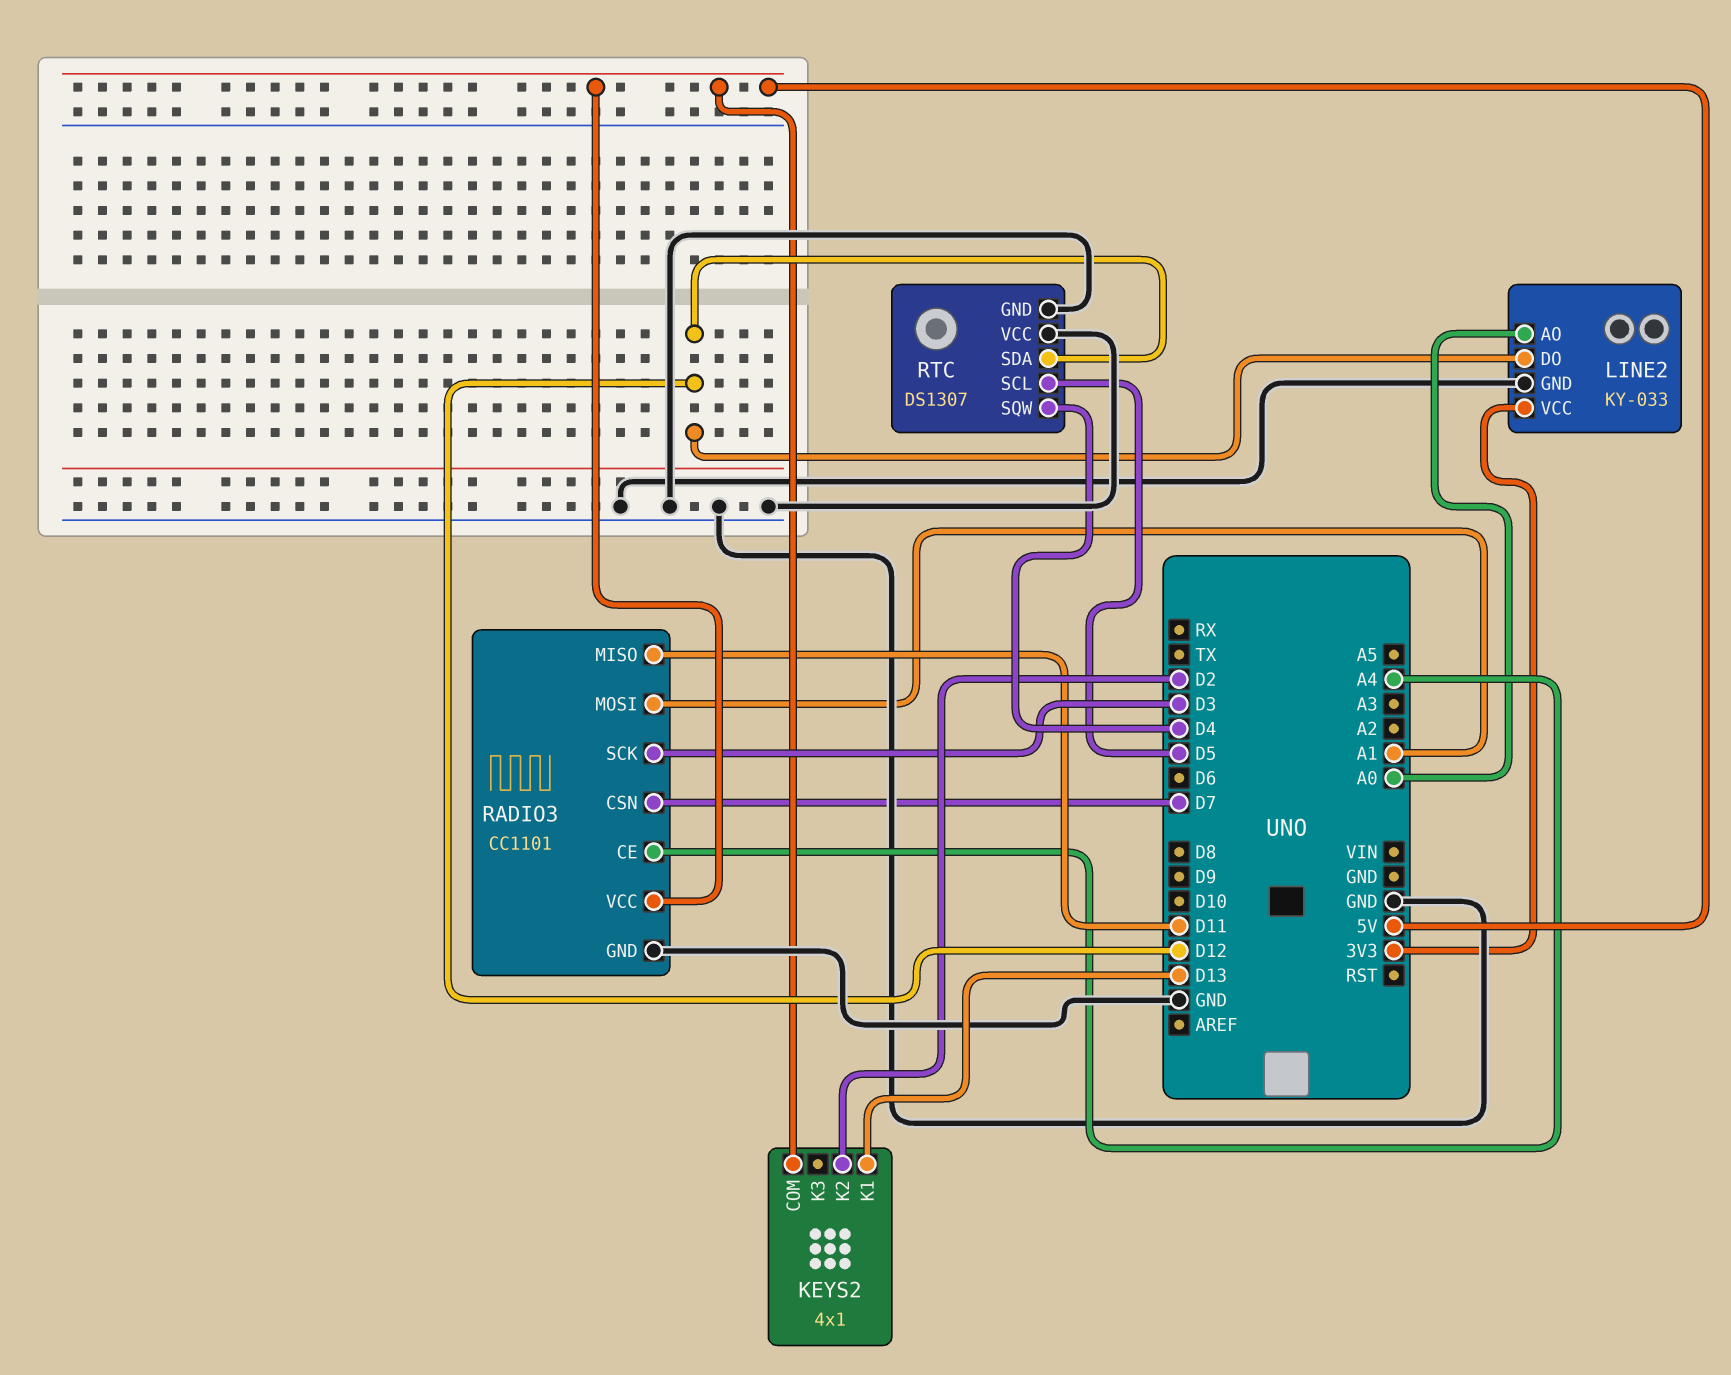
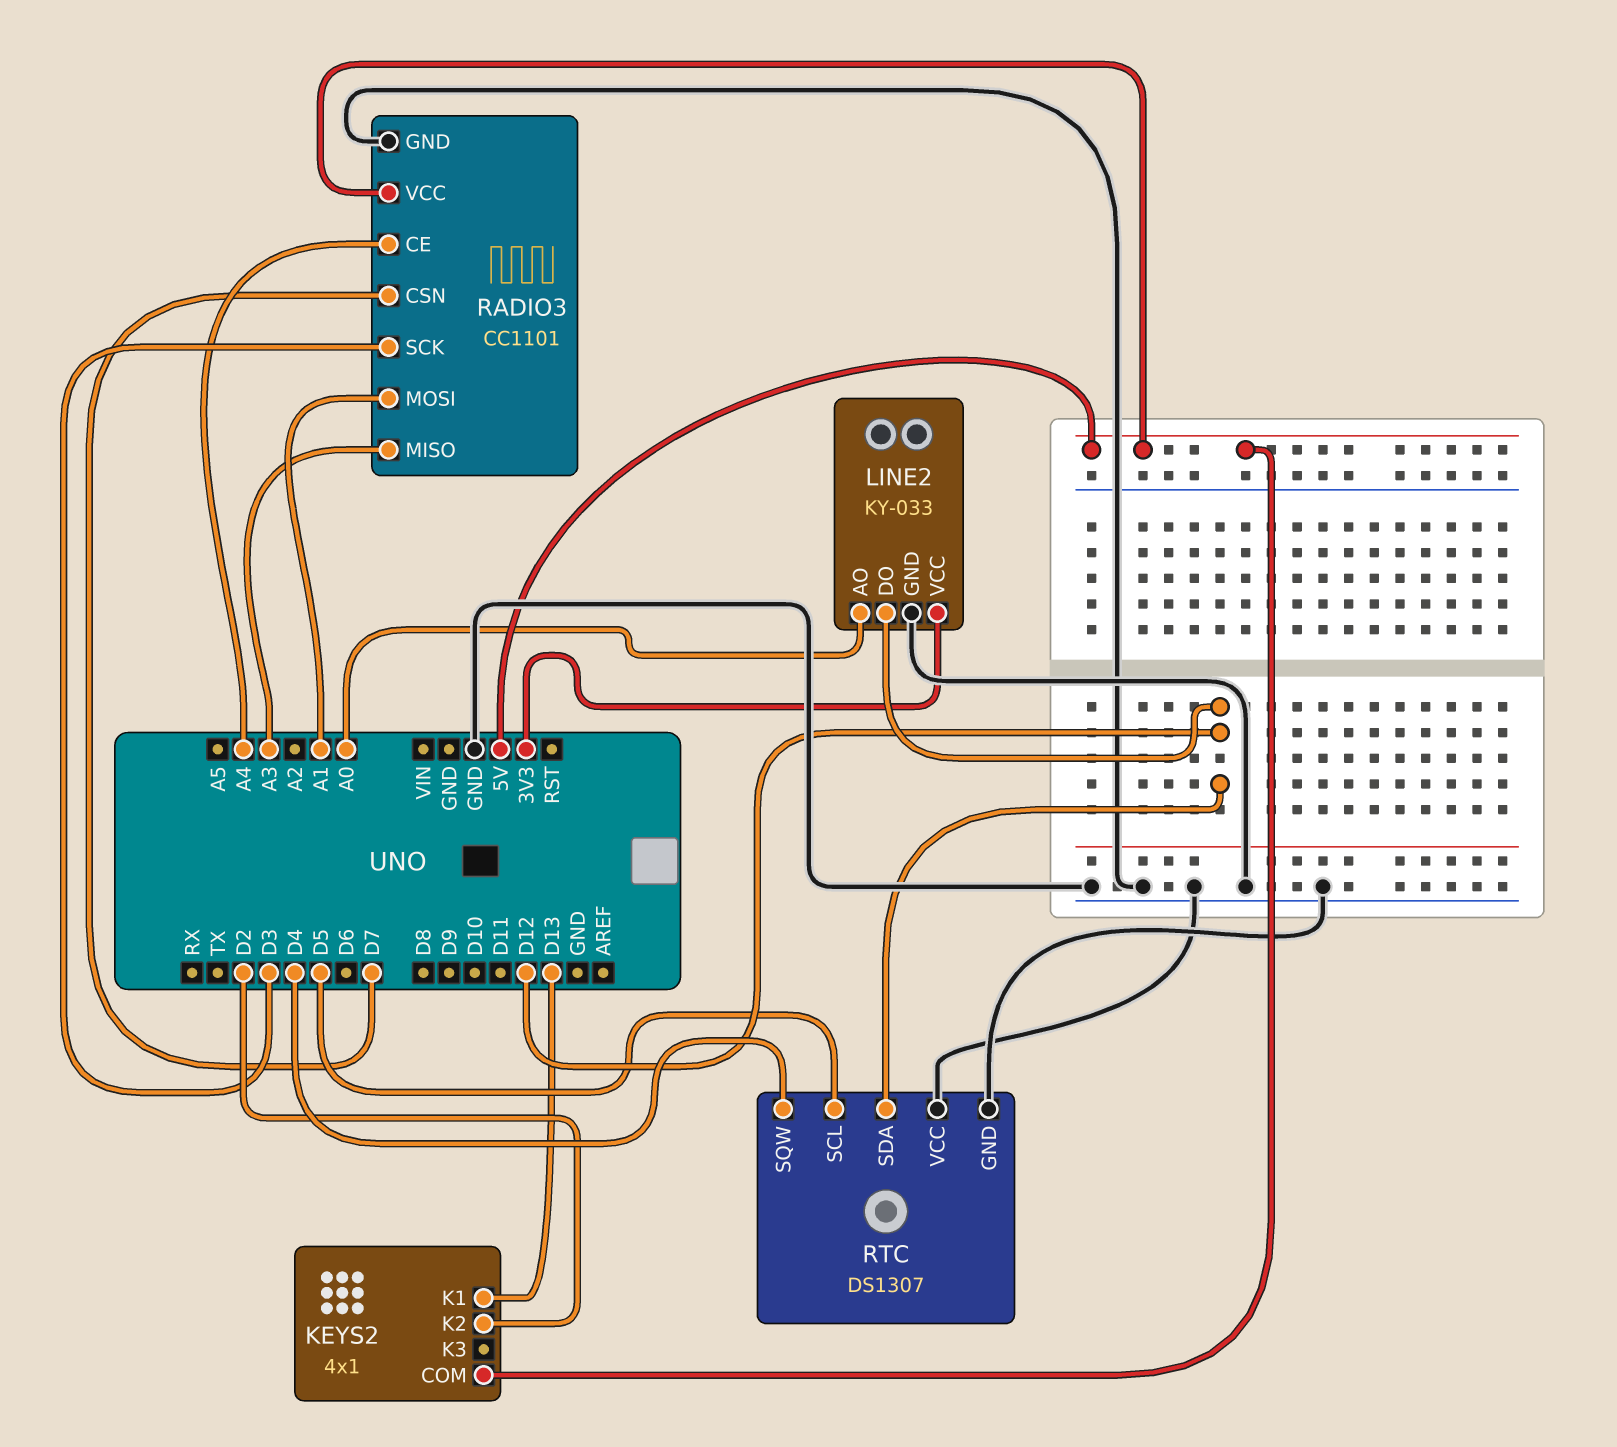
RADIO3 pin MISO: D11 -> A3

